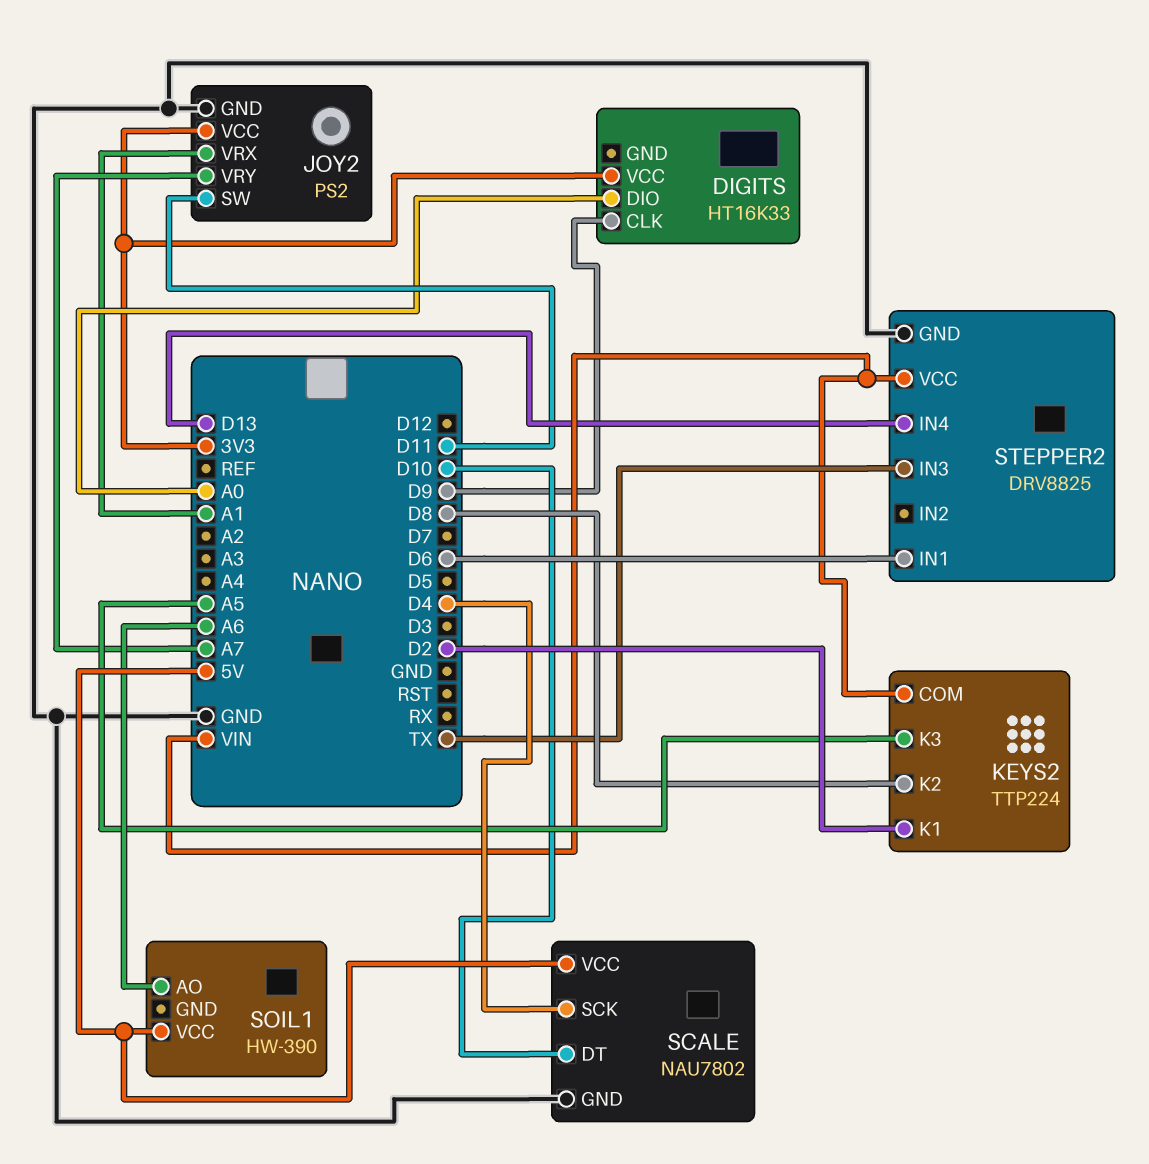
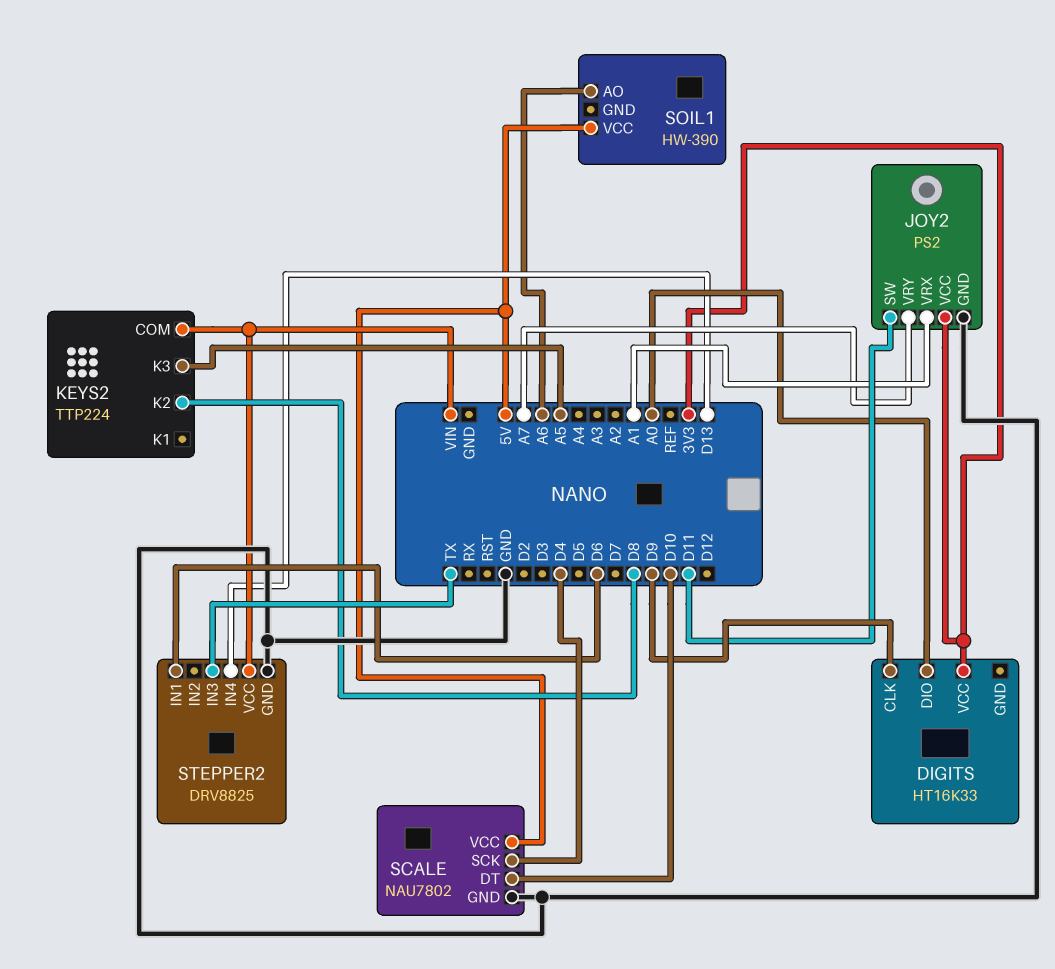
KEYS2 pin K1: D2 -> none

